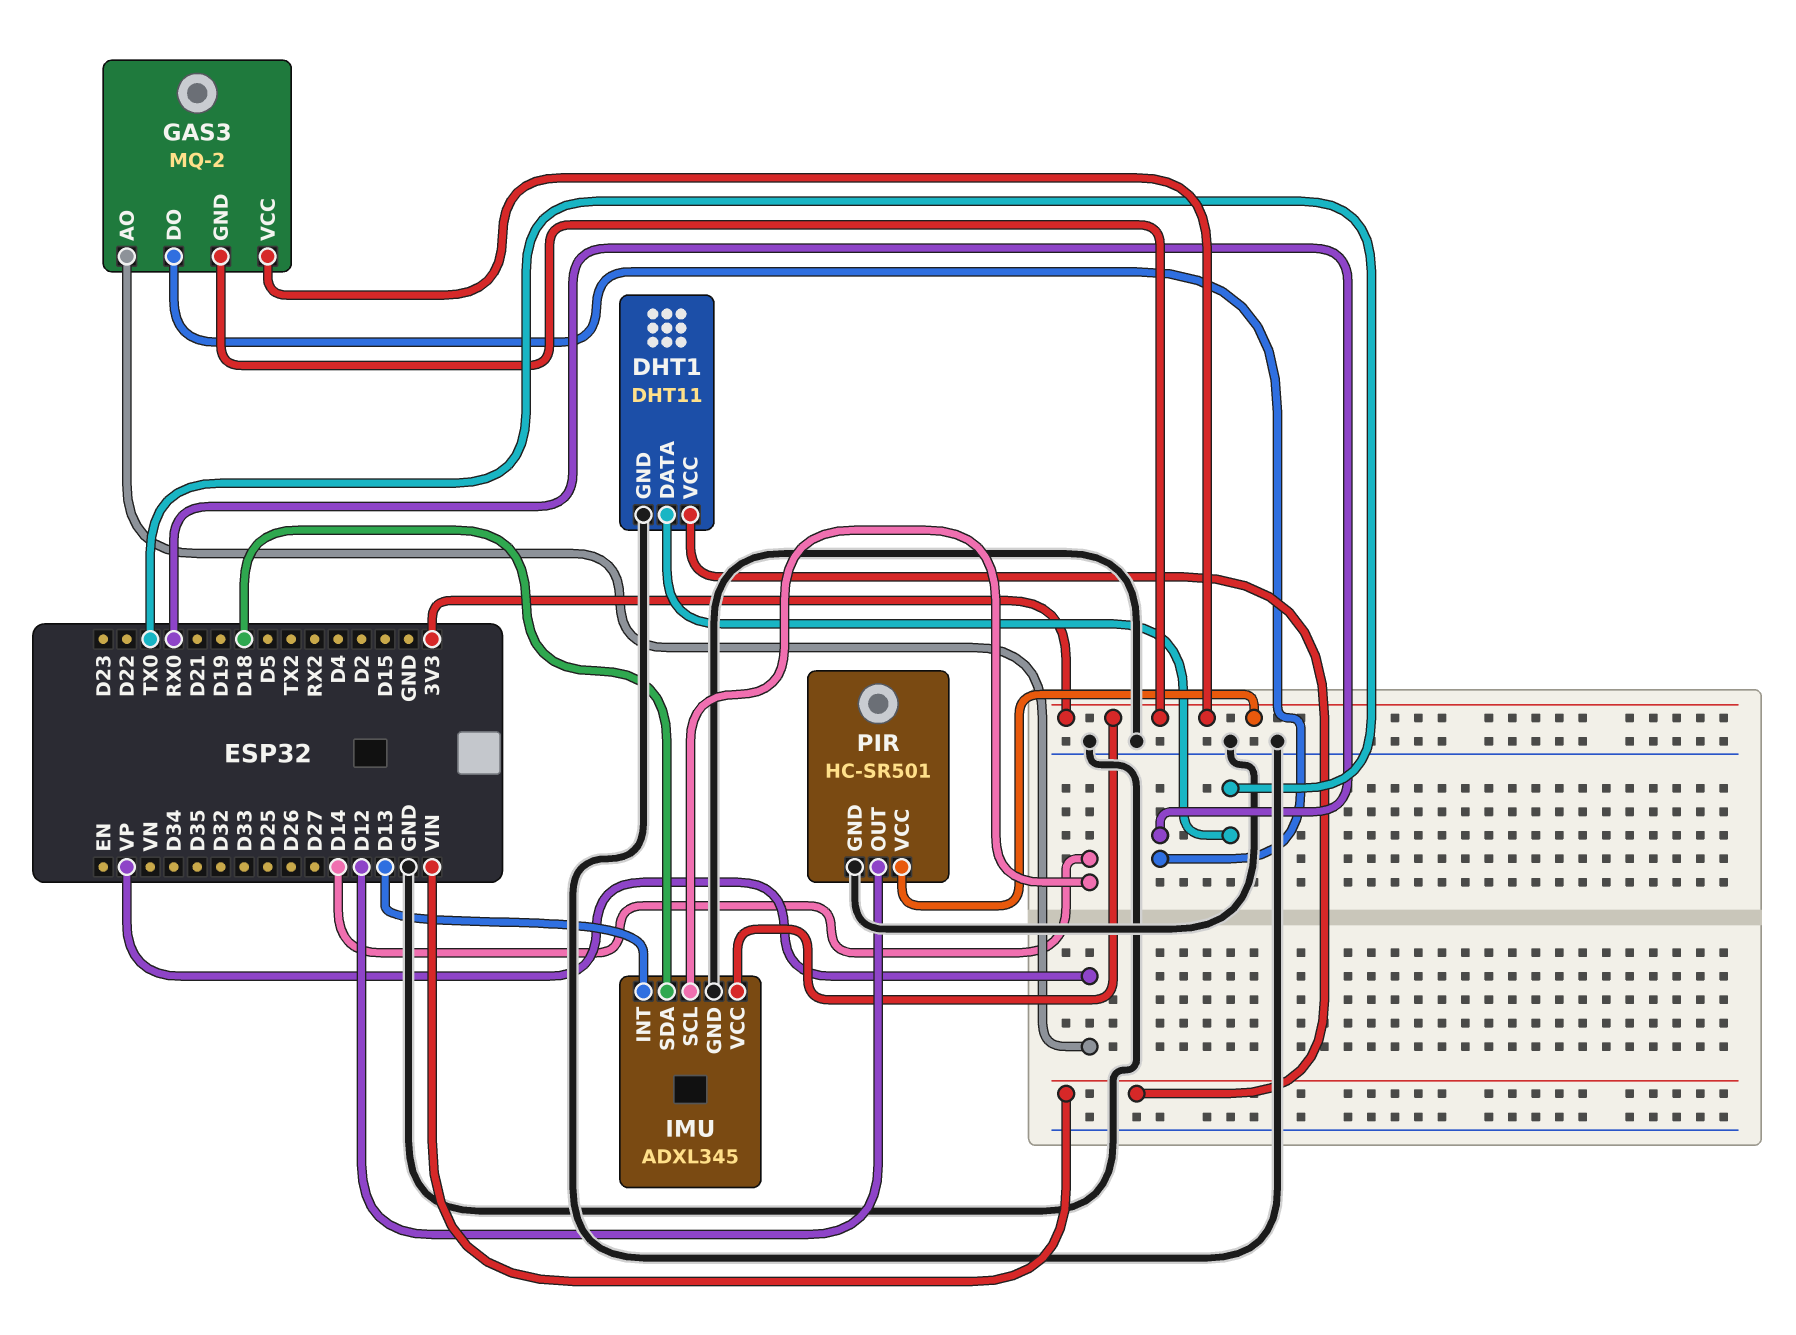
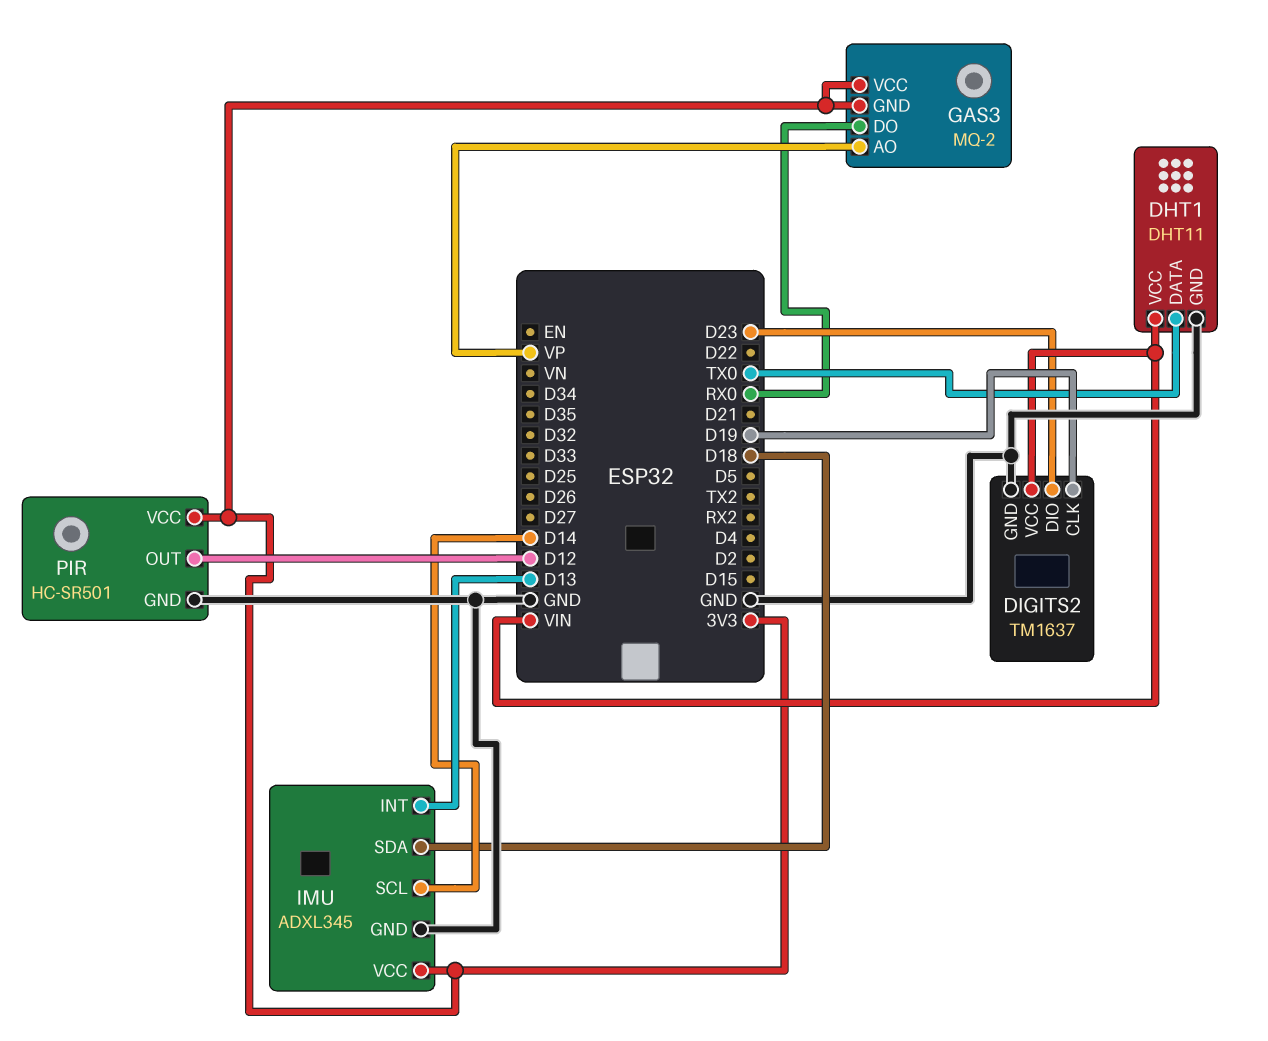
DIGITS2: none -> TM1637
DIGITS2 pin CLK: none -> D19
DIGITS2 pin DIO: none -> D23
DIGITS2 pin GND: none -> GND
DIGITS2 pin VCC: none -> VIN

